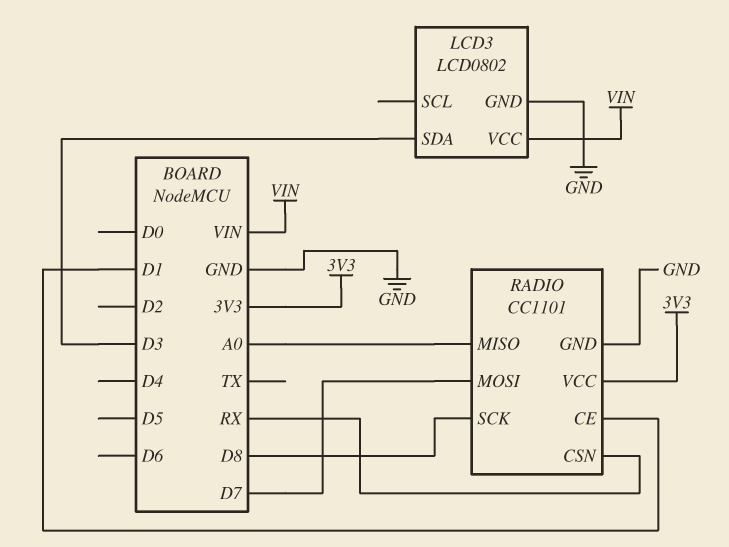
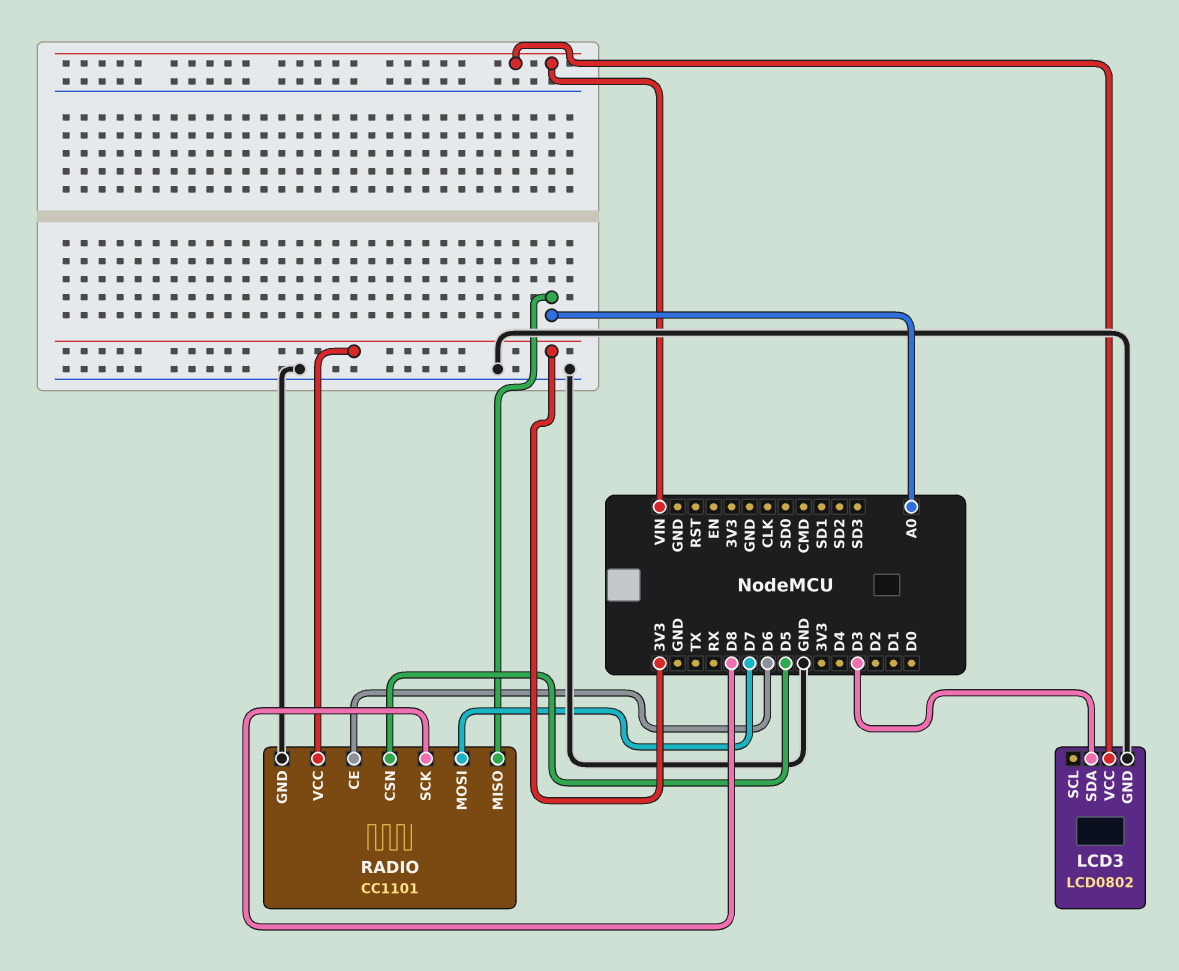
RADIO pin CE: D1 -> D6
RADIO pin CSN: RX -> D5

